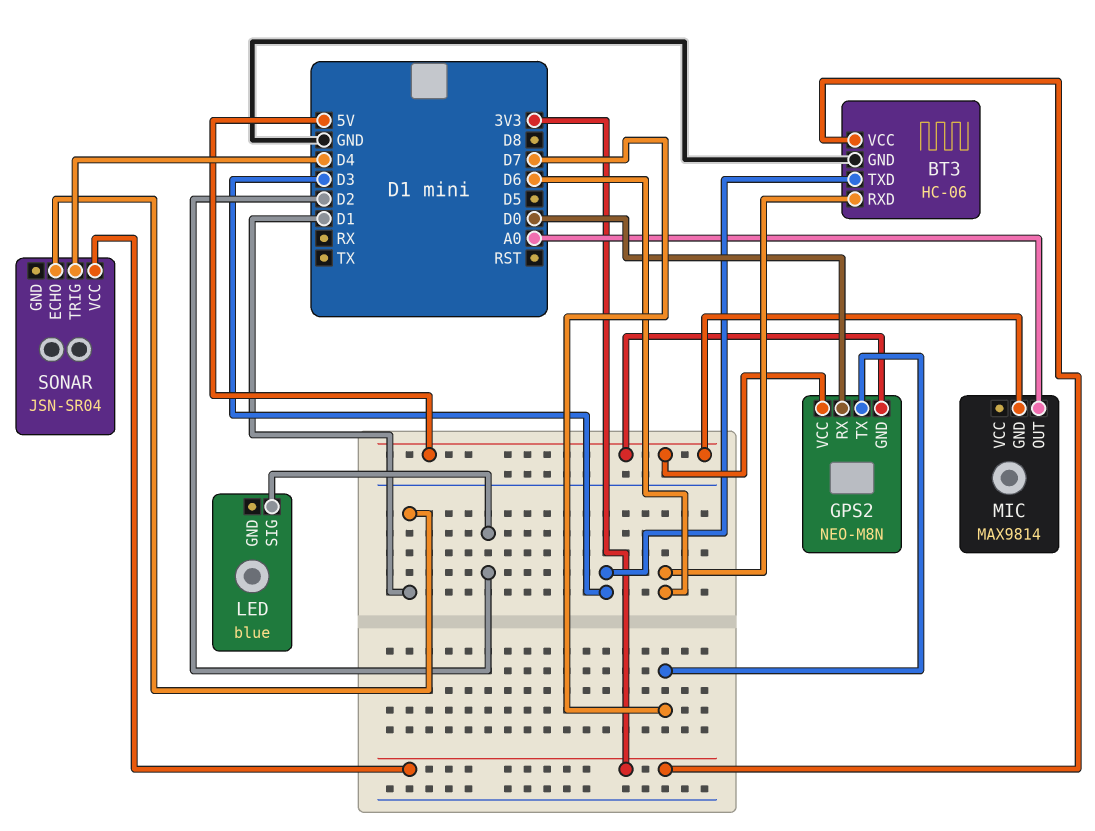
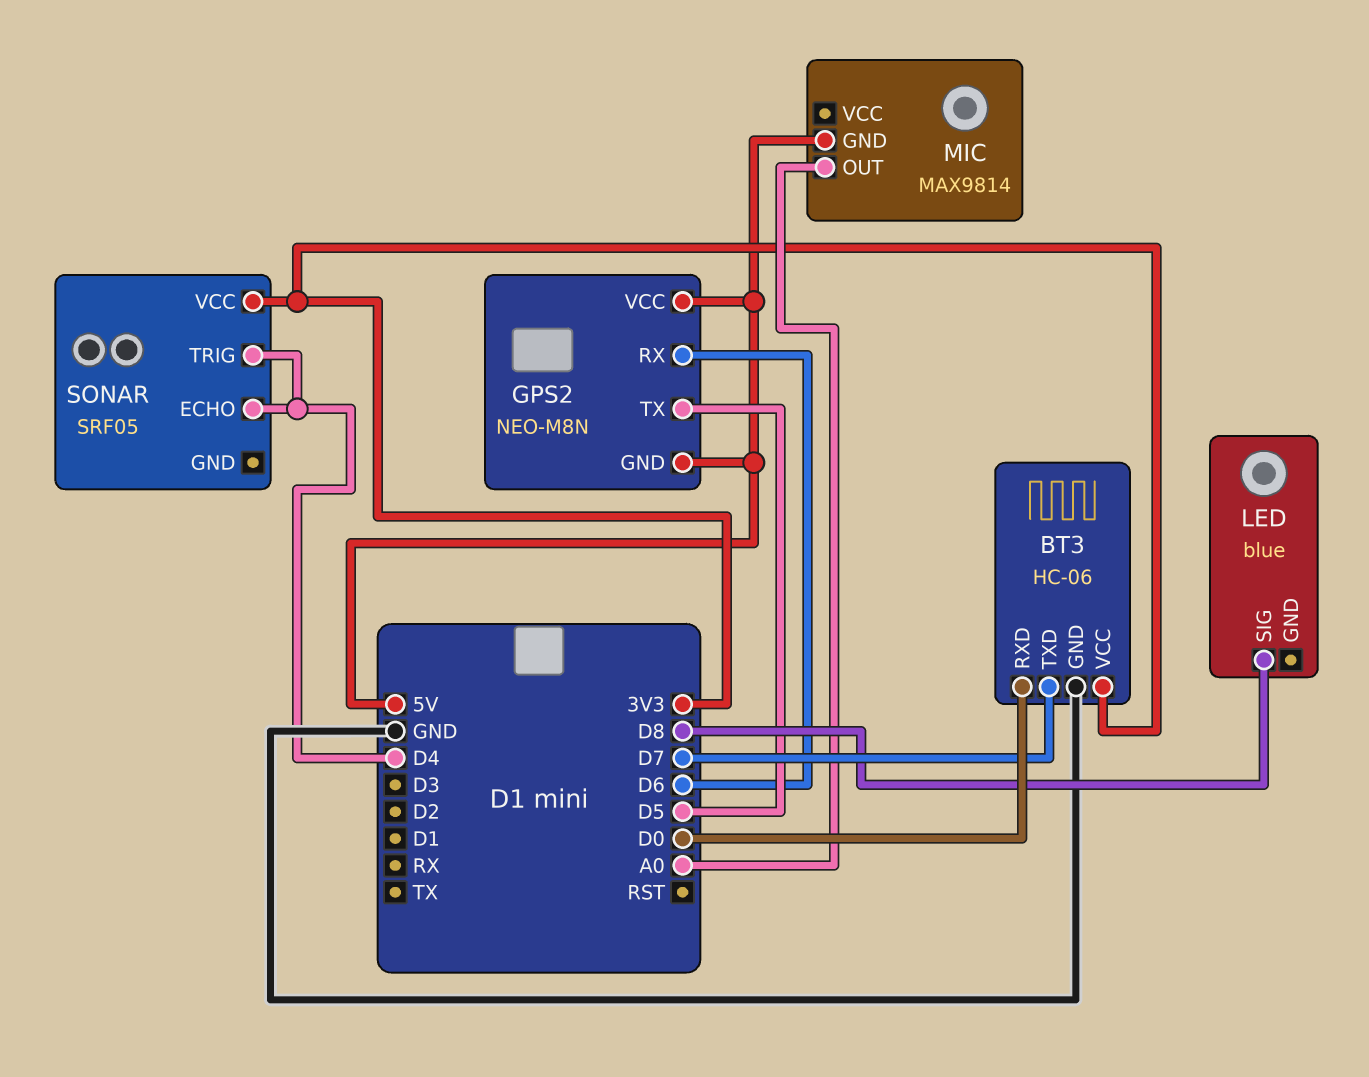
BT3 pin RXD: D6 -> D0
BT3 pin TXD: D3 -> D7
GPS2 pin RX: D0 -> D6
GPS2 pin TX: D7 -> D5
LED pin SIG: D2 -> D8
SONAR: JSN-SR04 -> SRF05
SONAR pin ECHO: D1 -> D4

